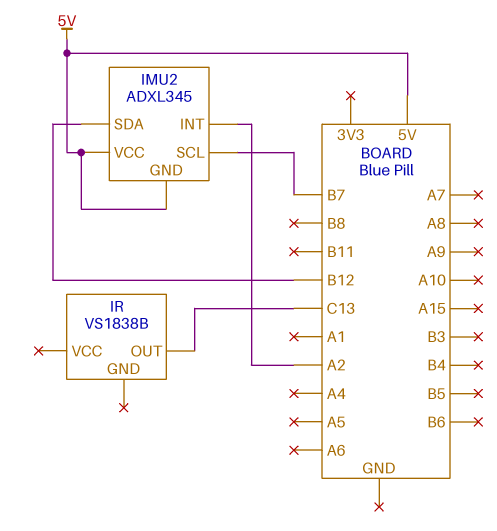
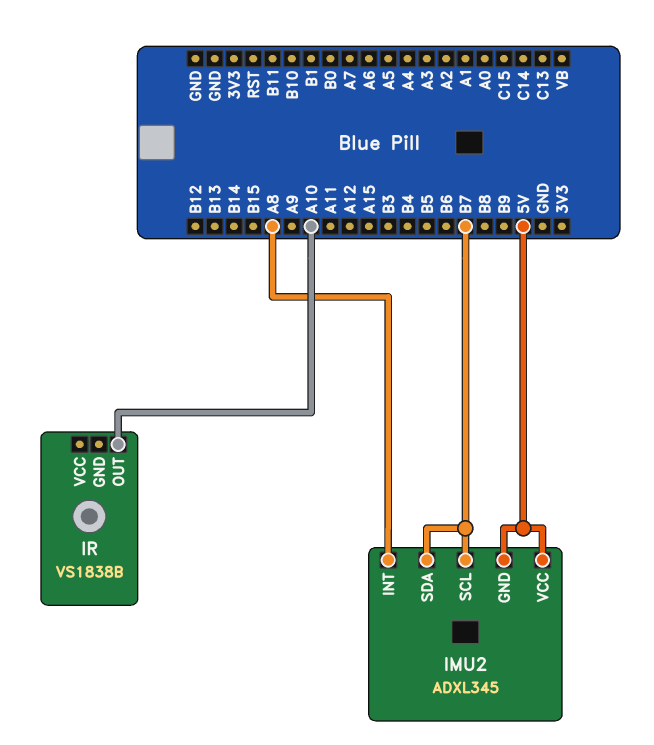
IMU2 pin INT: A2 -> A8
IMU2 pin SDA: B12 -> B7
IR pin OUT: C13 -> A10

